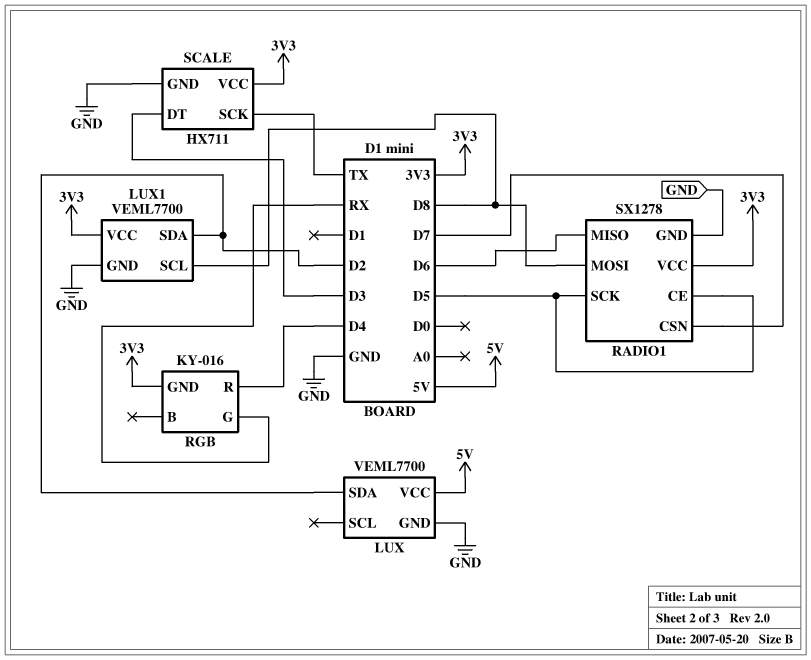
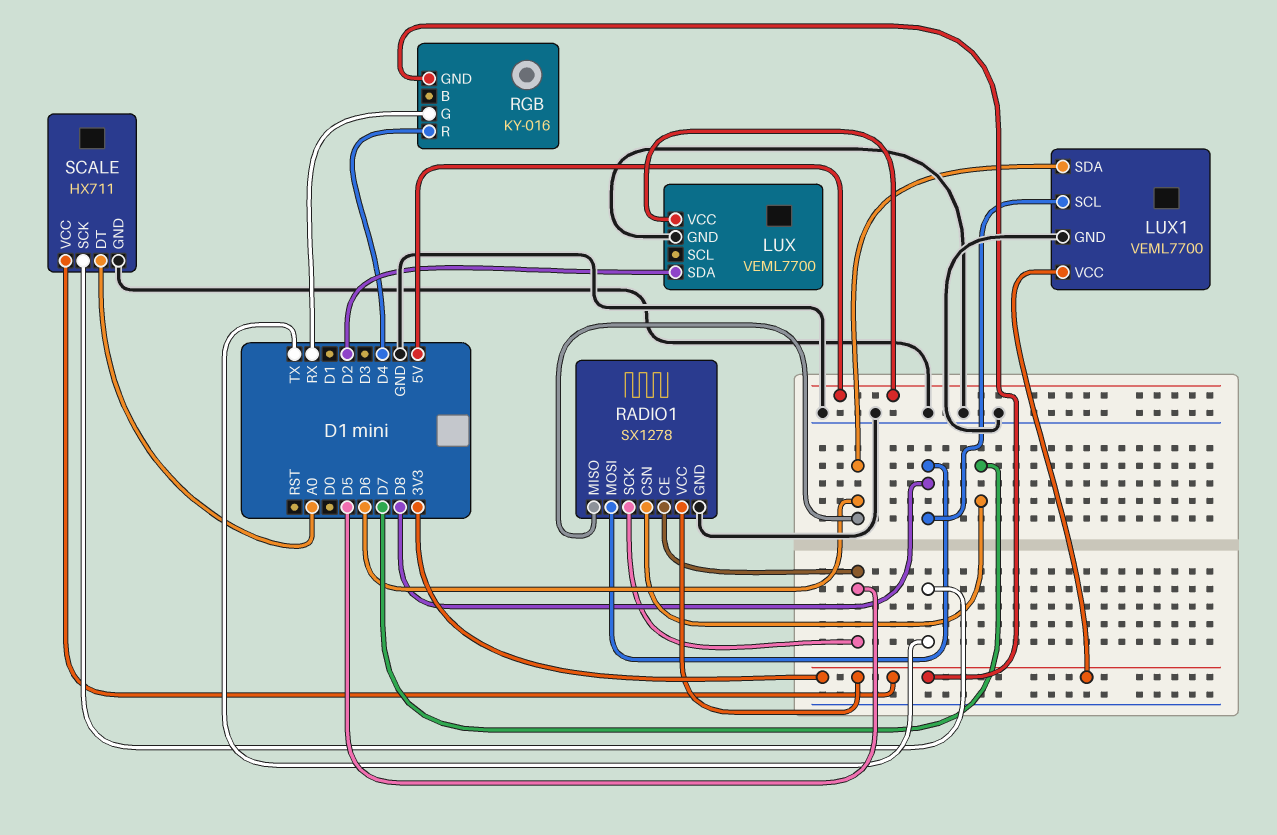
LUX1 pin SDA: D2 -> D6
SCALE pin DT: D3 -> A0

